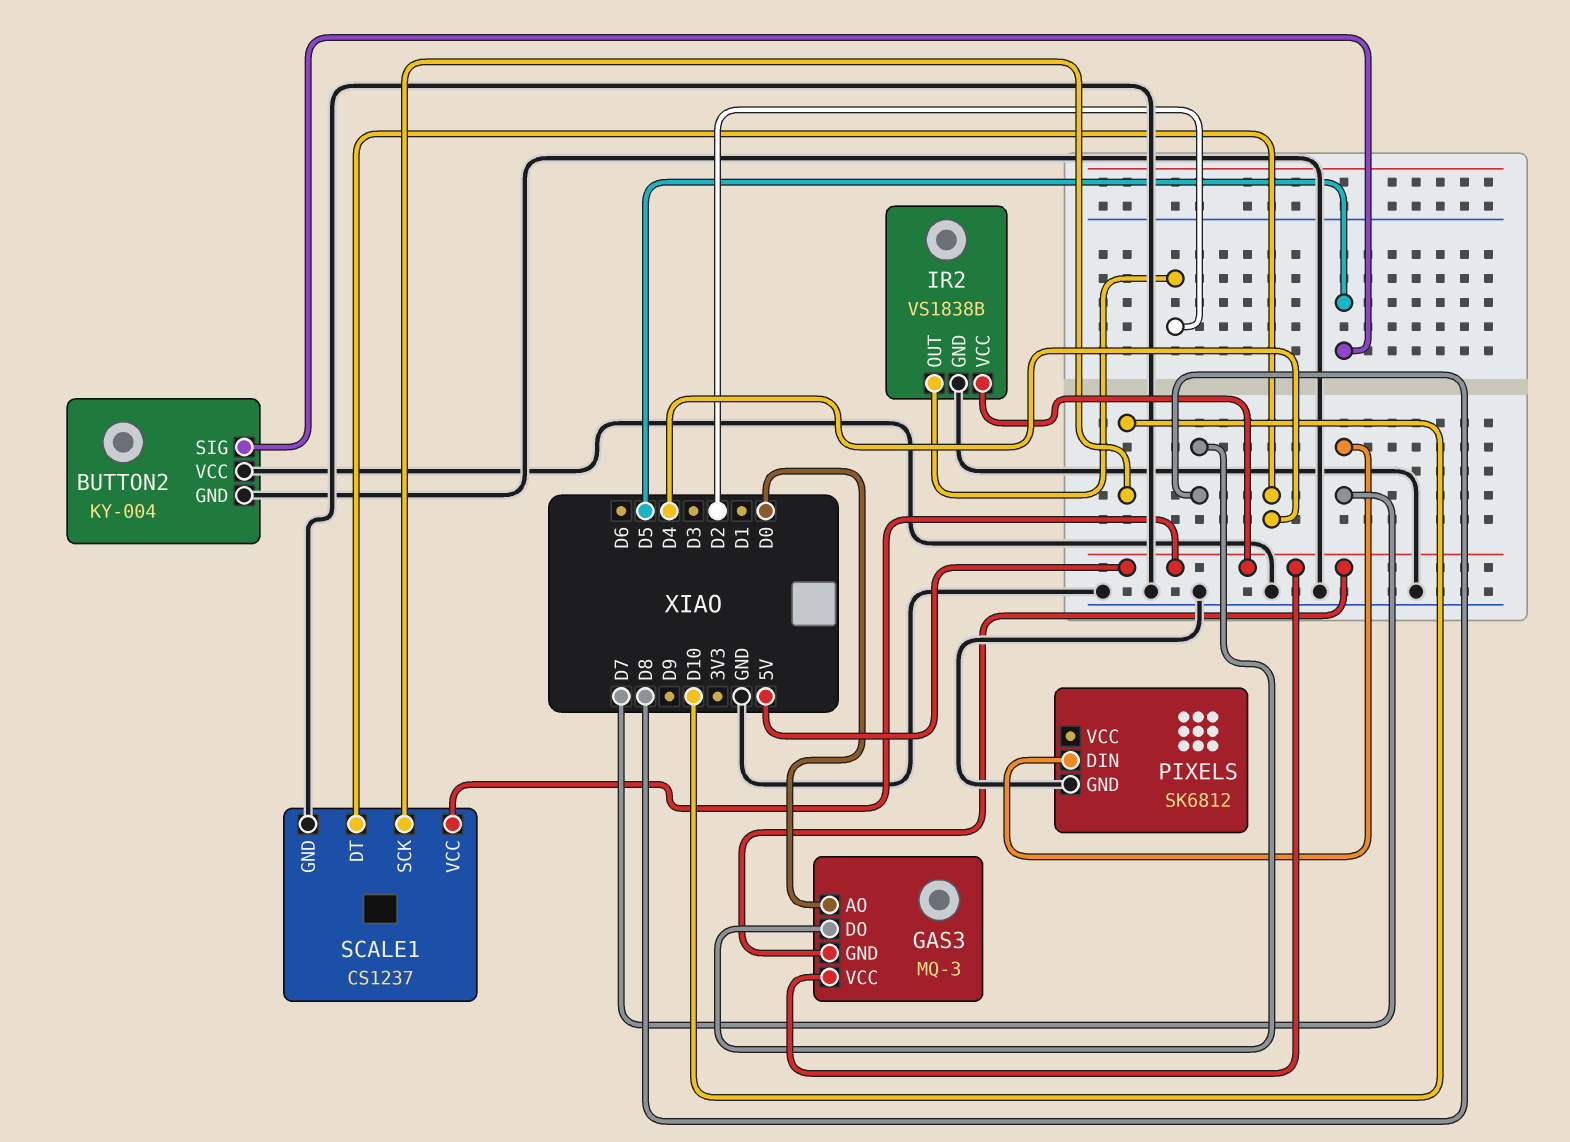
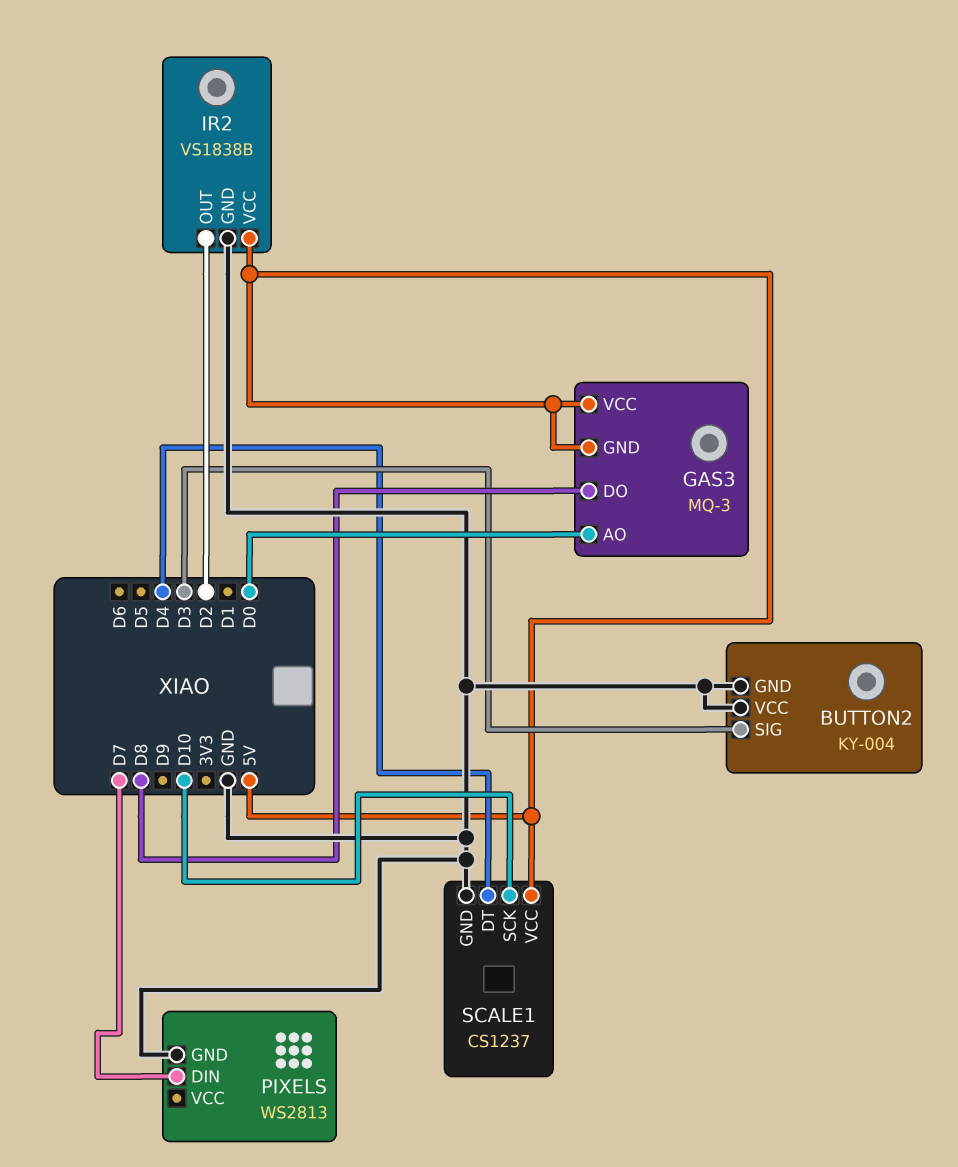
BUTTON2 pin SIG: D5 -> D3
PIXELS: SK6812 -> WS2813

